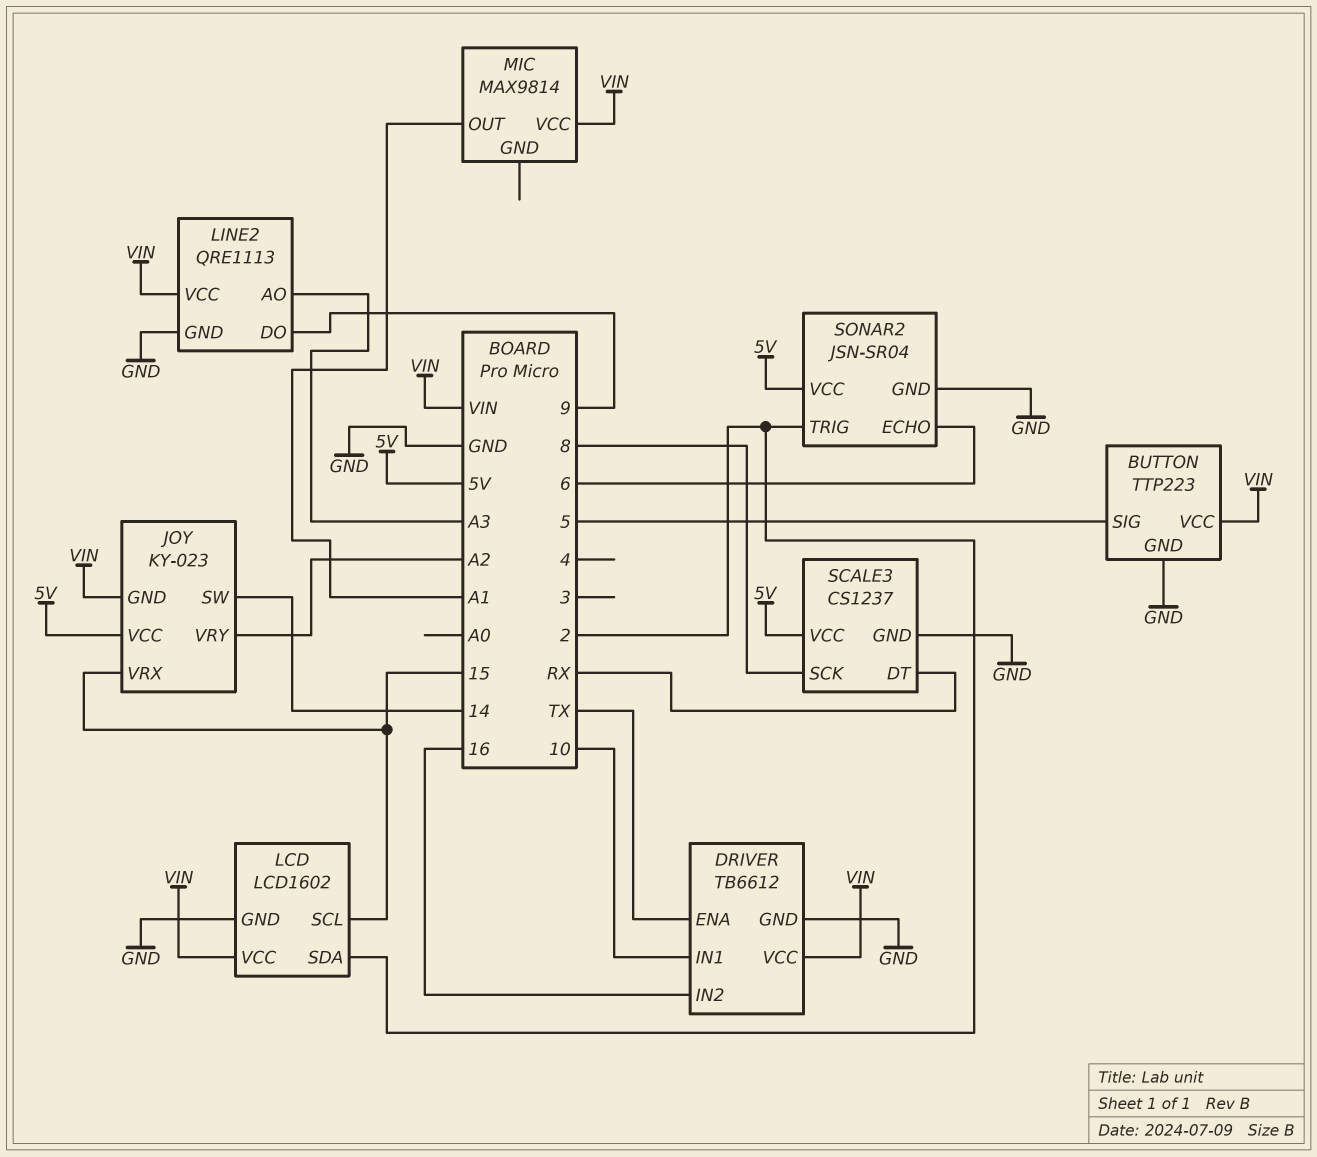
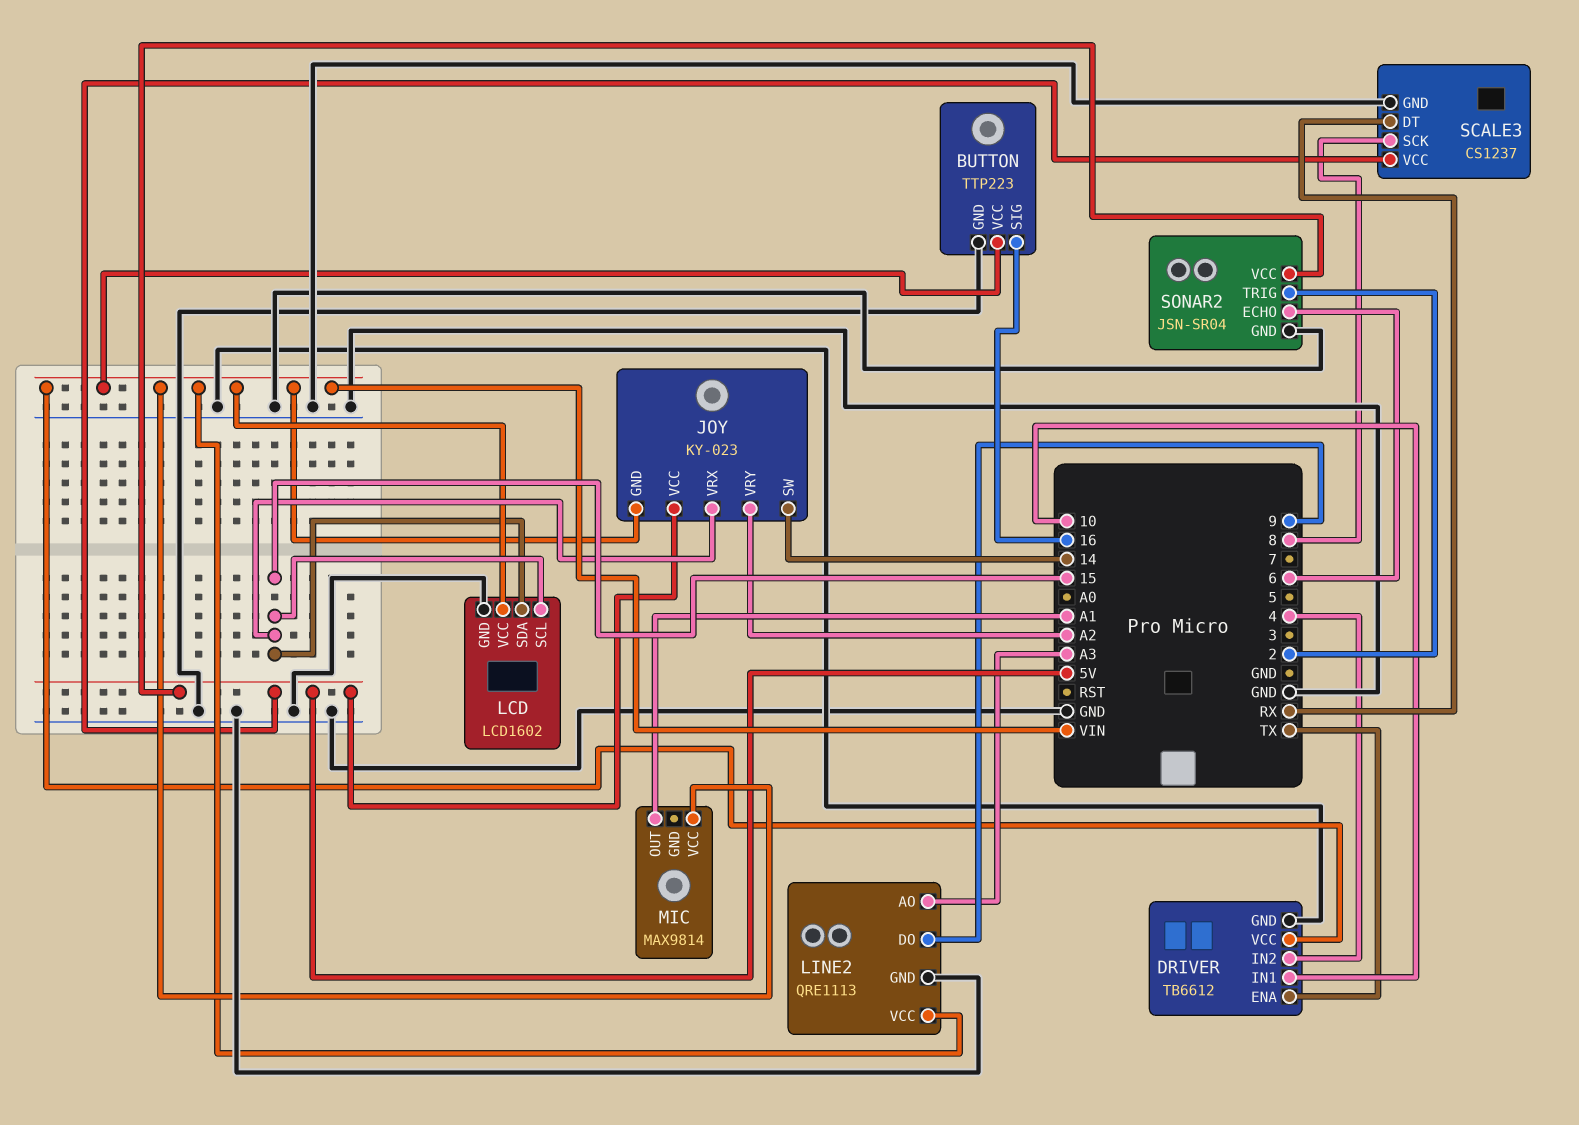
BUTTON pin SIG: 5 -> 16
DRIVER pin IN2: 16 -> 4
LCD pin SDA: 2 -> 15

